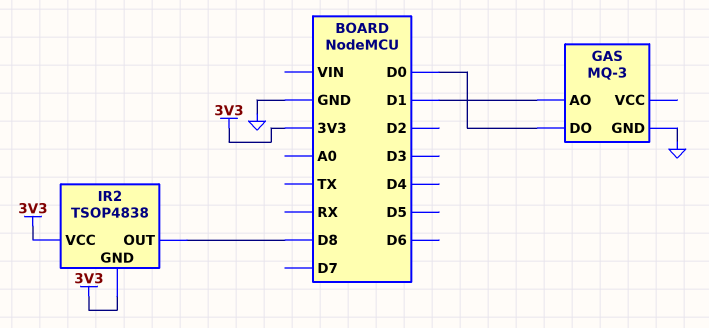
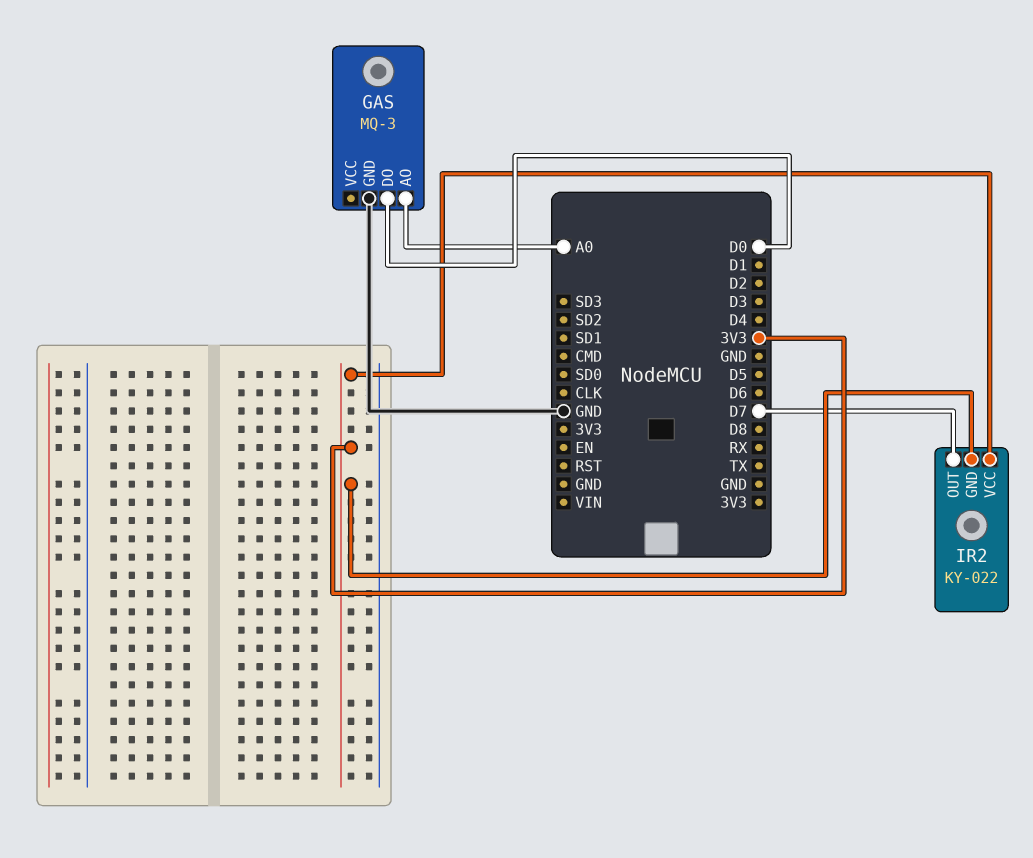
GAS pin AO: D1 -> A0
IR2: TSOP4838 -> KY-022
IR2 pin OUT: D8 -> D7

